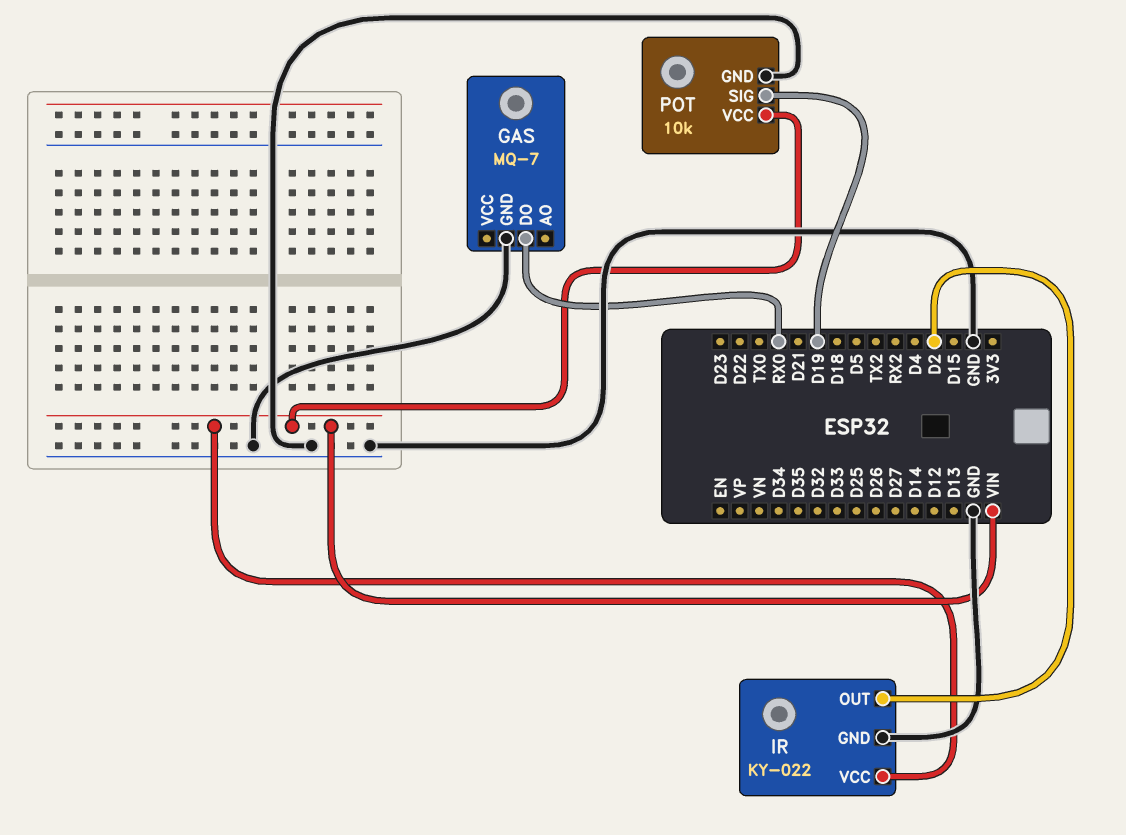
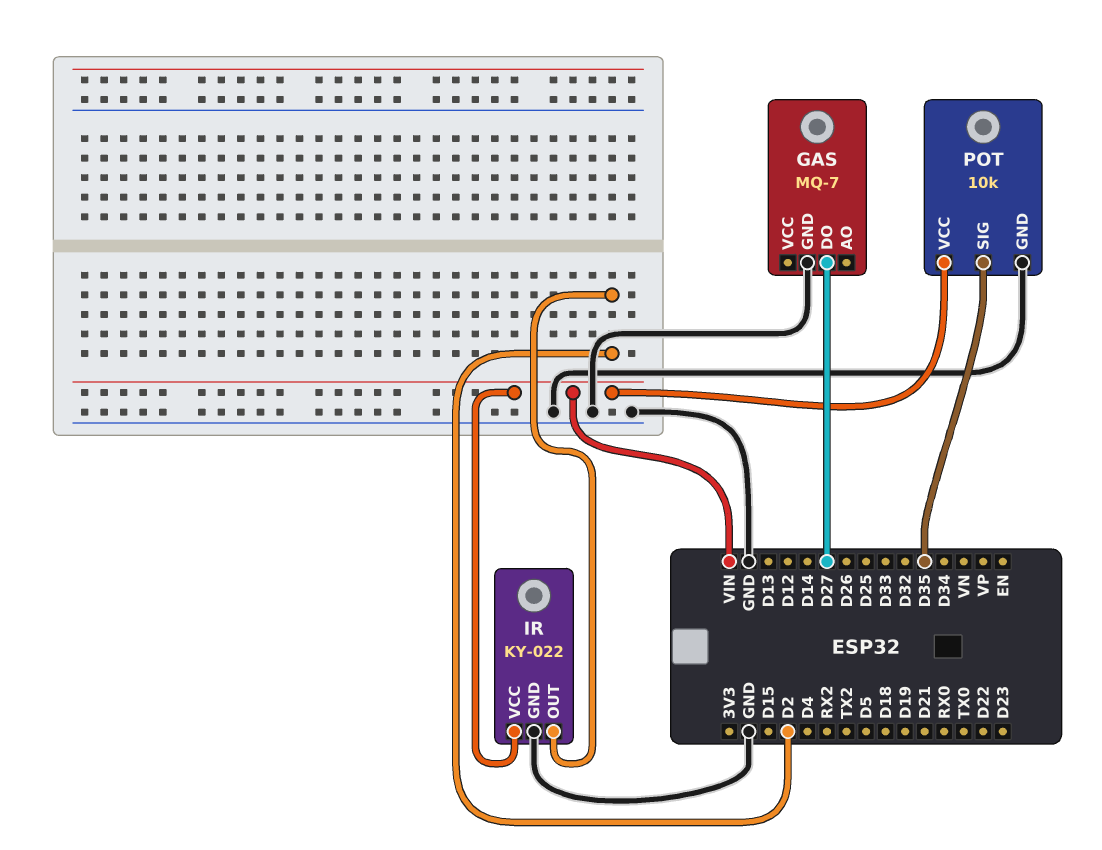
GAS pin DO: RX0 -> D27
POT pin SIG: D19 -> D35

